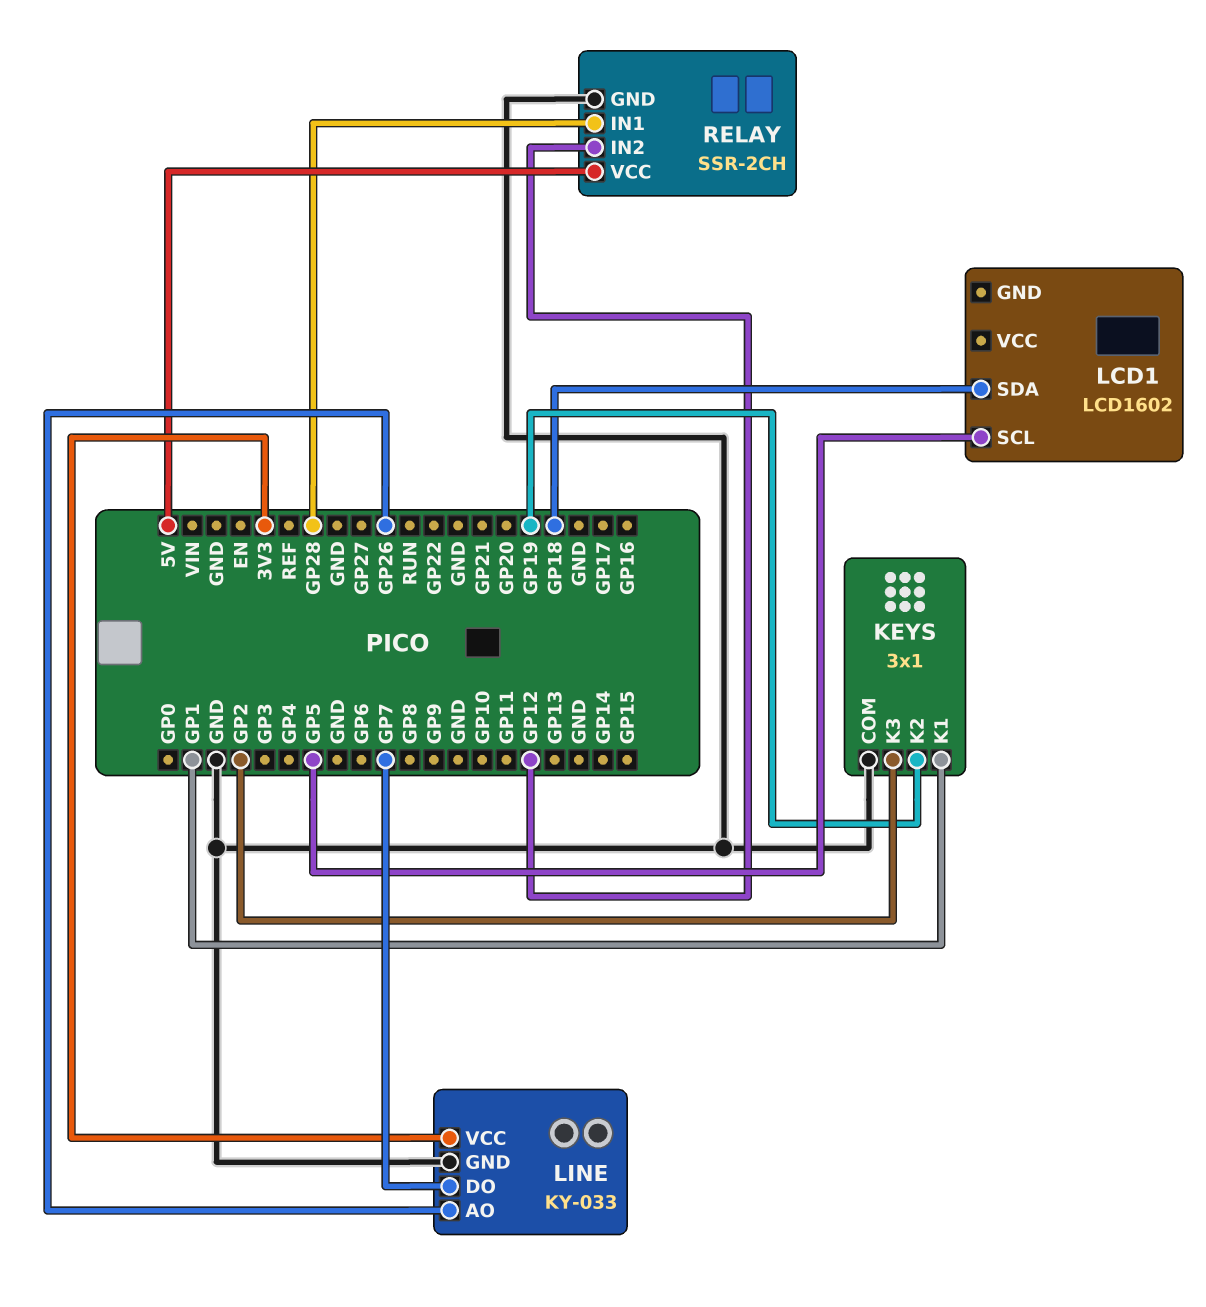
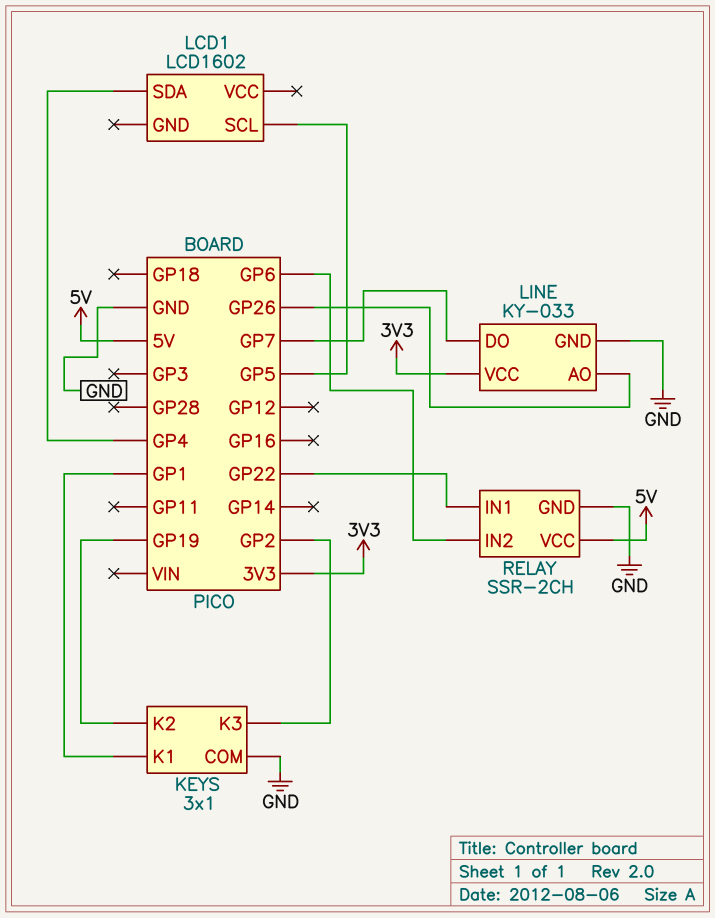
LCD1 pin SDA: GP18 -> GP4
RELAY pin IN1: GP28 -> GP22
RELAY pin IN2: GP12 -> GP6

